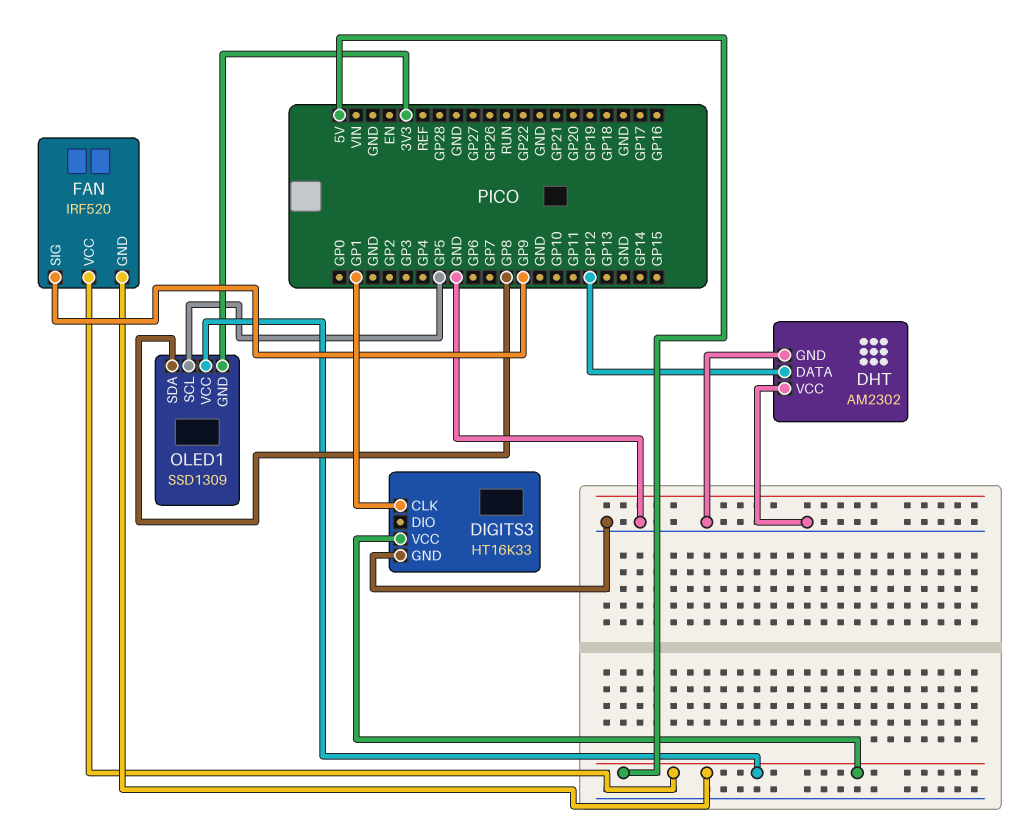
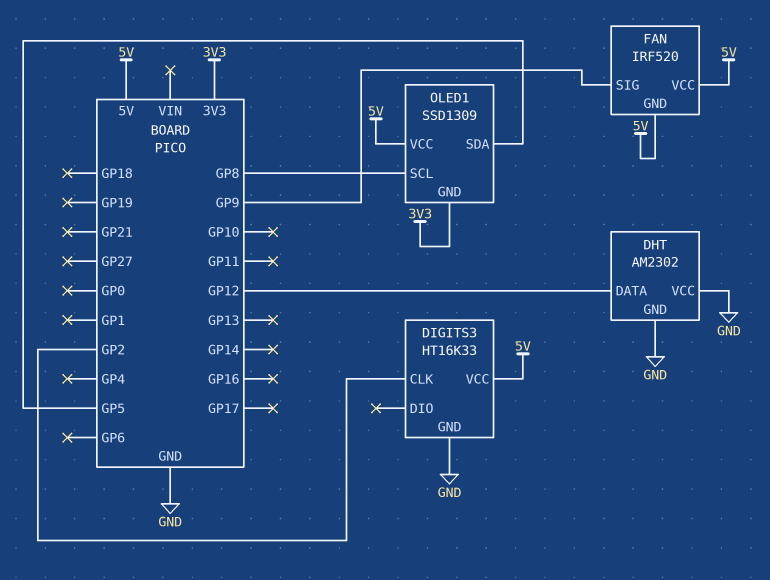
DIGITS3 pin CLK: GP1 -> GP2
OLED1 pin SCL: GP5 -> GP8
OLED1 pin SDA: GP8 -> GP5

